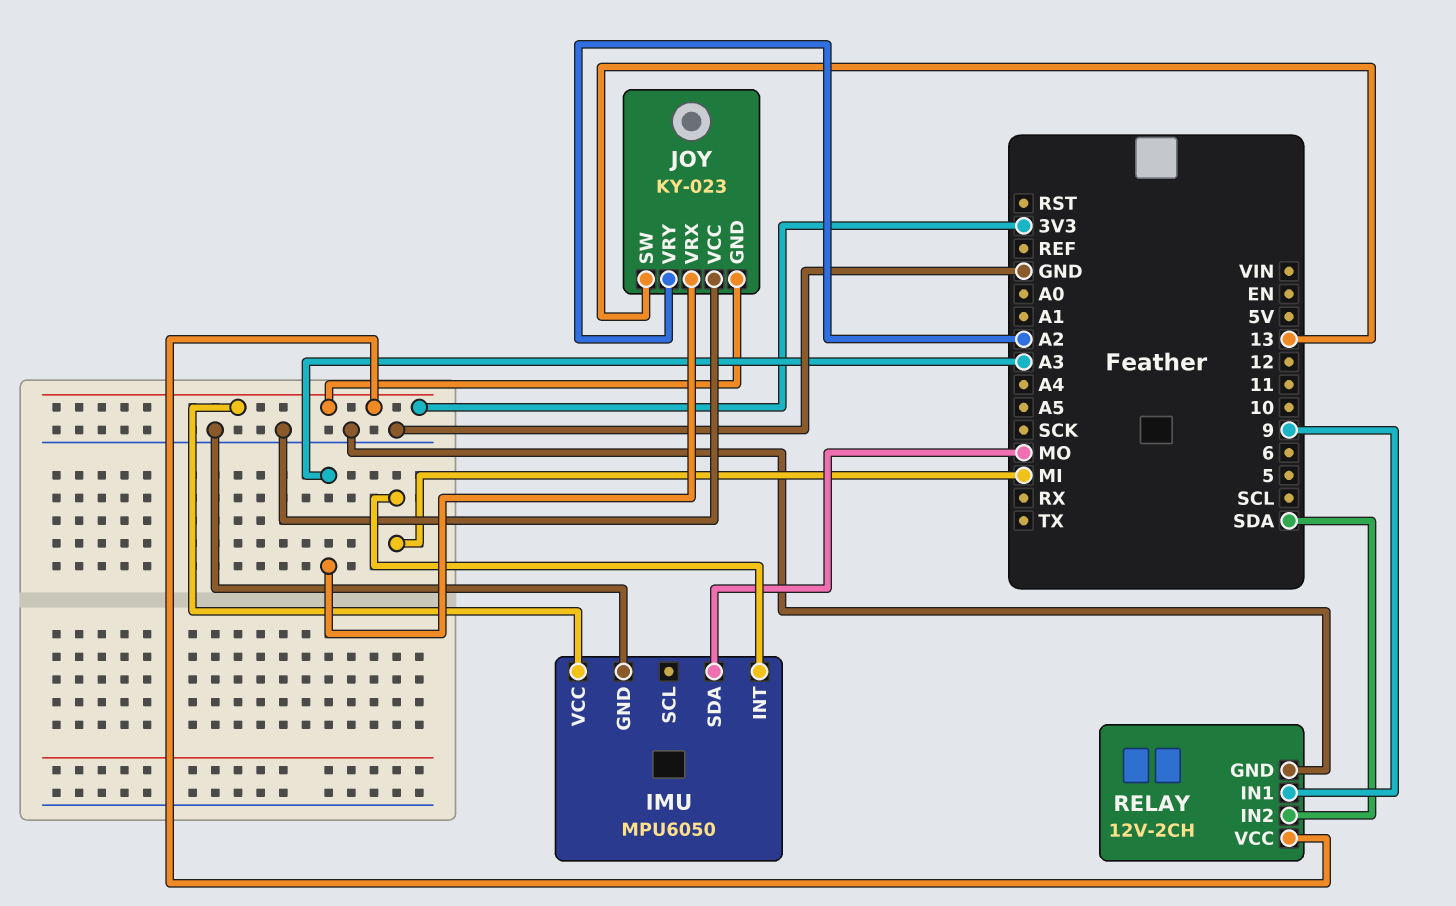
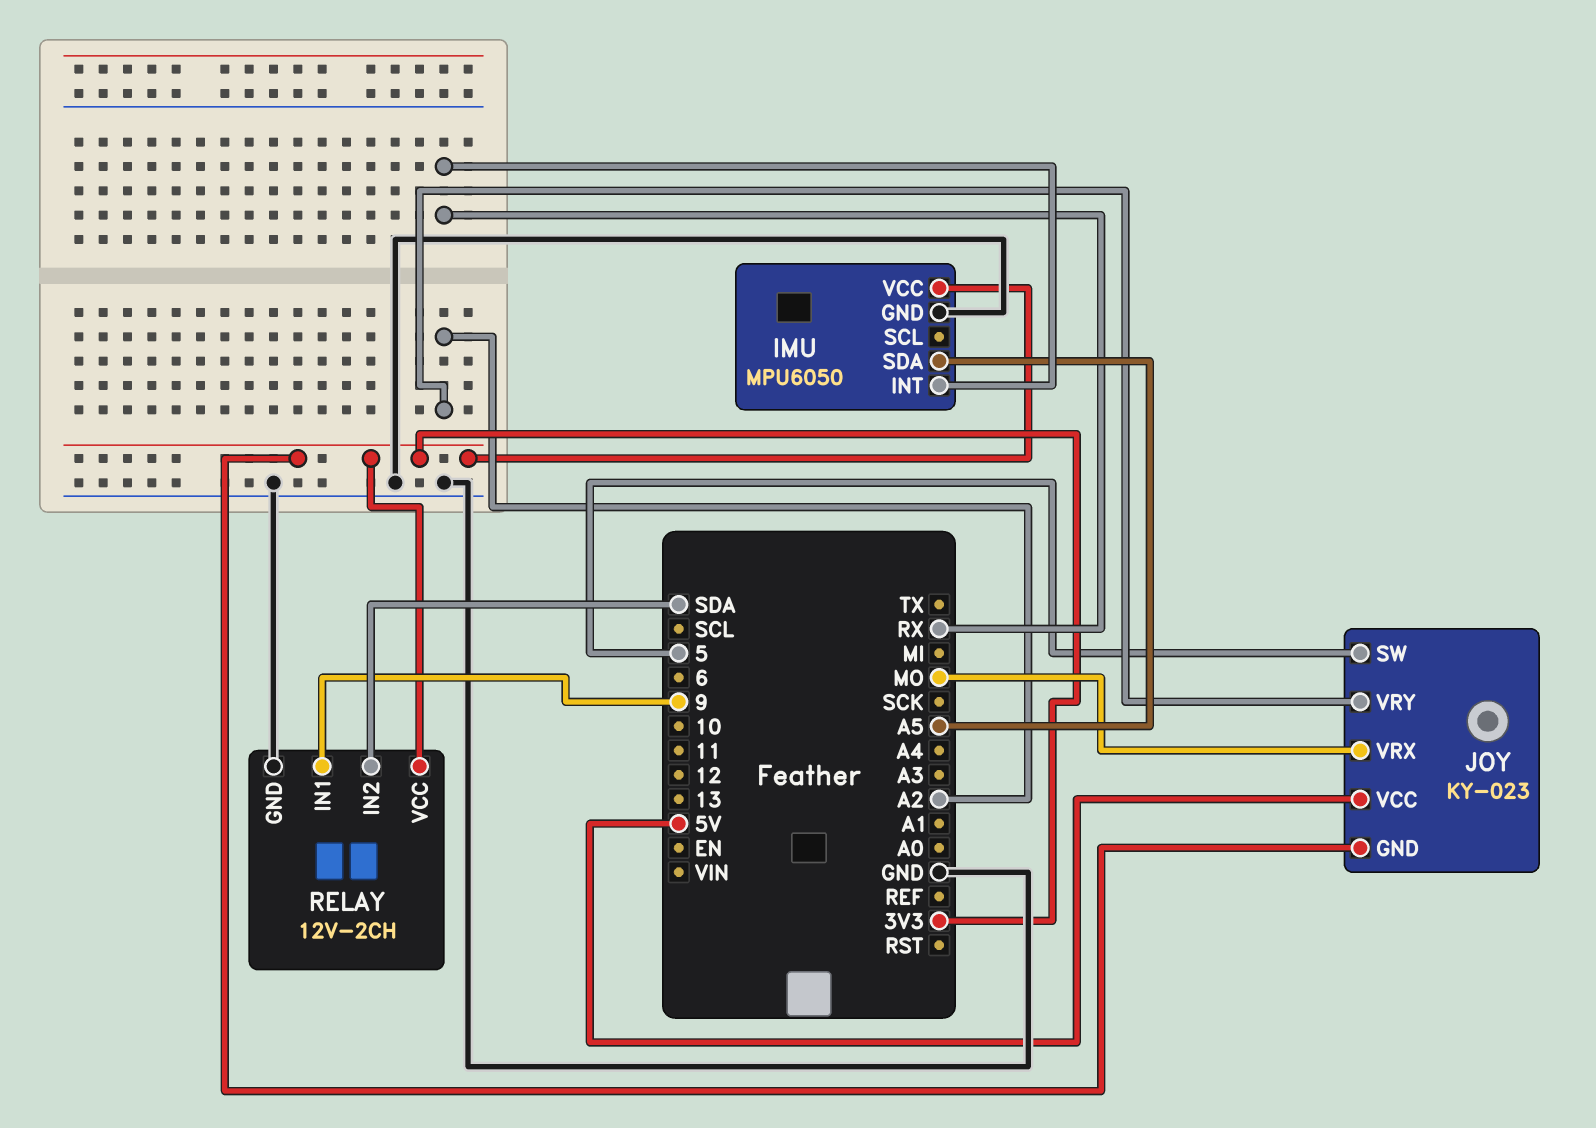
IMU pin INT: MI -> RX
IMU pin SDA: MO -> A5
JOY pin SW: 13 -> 5
JOY pin VCC: GND -> 5V
JOY pin VRX: A3 -> MO

